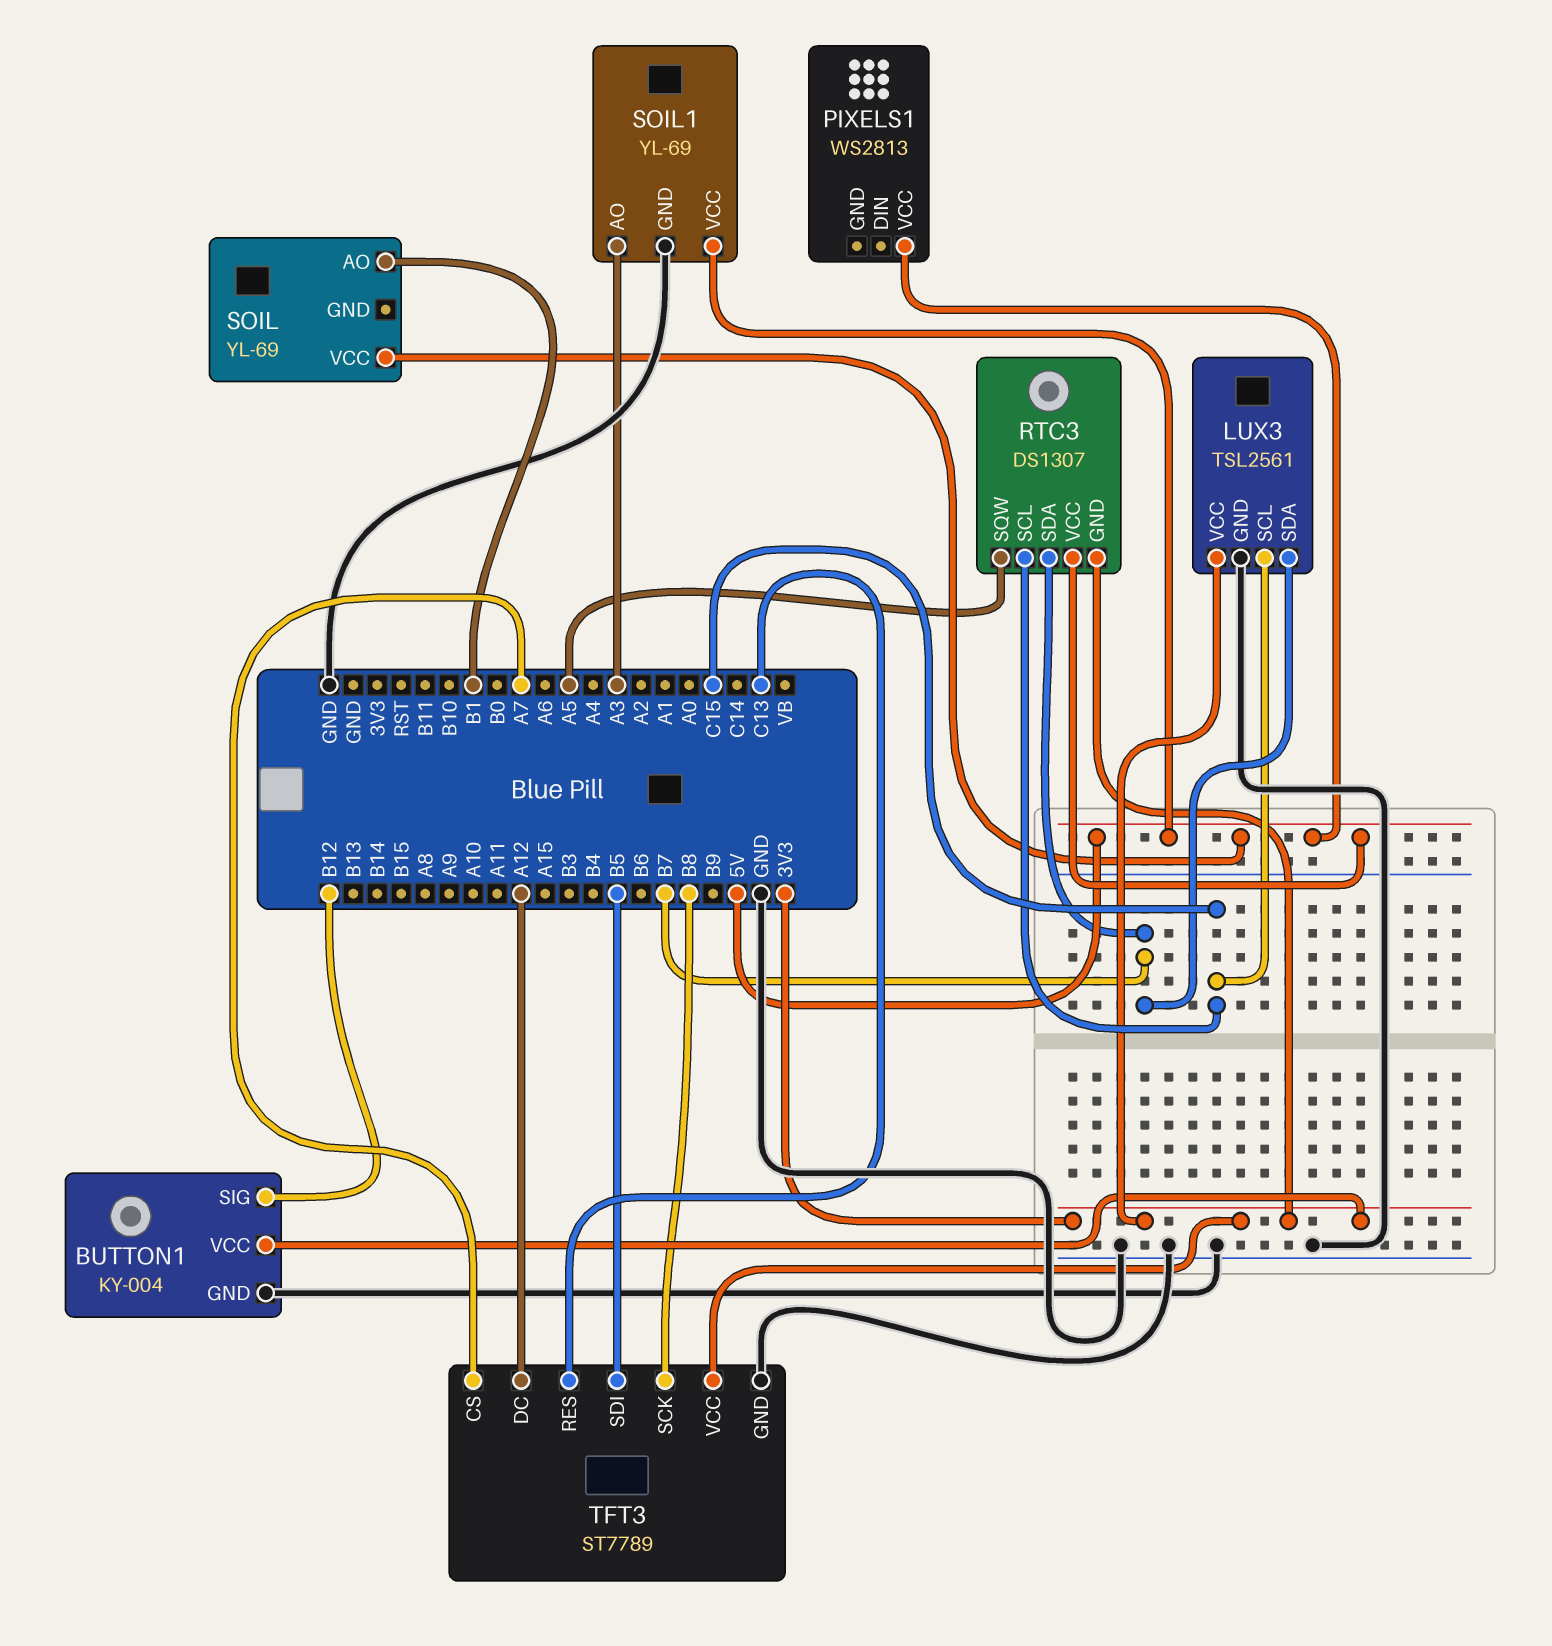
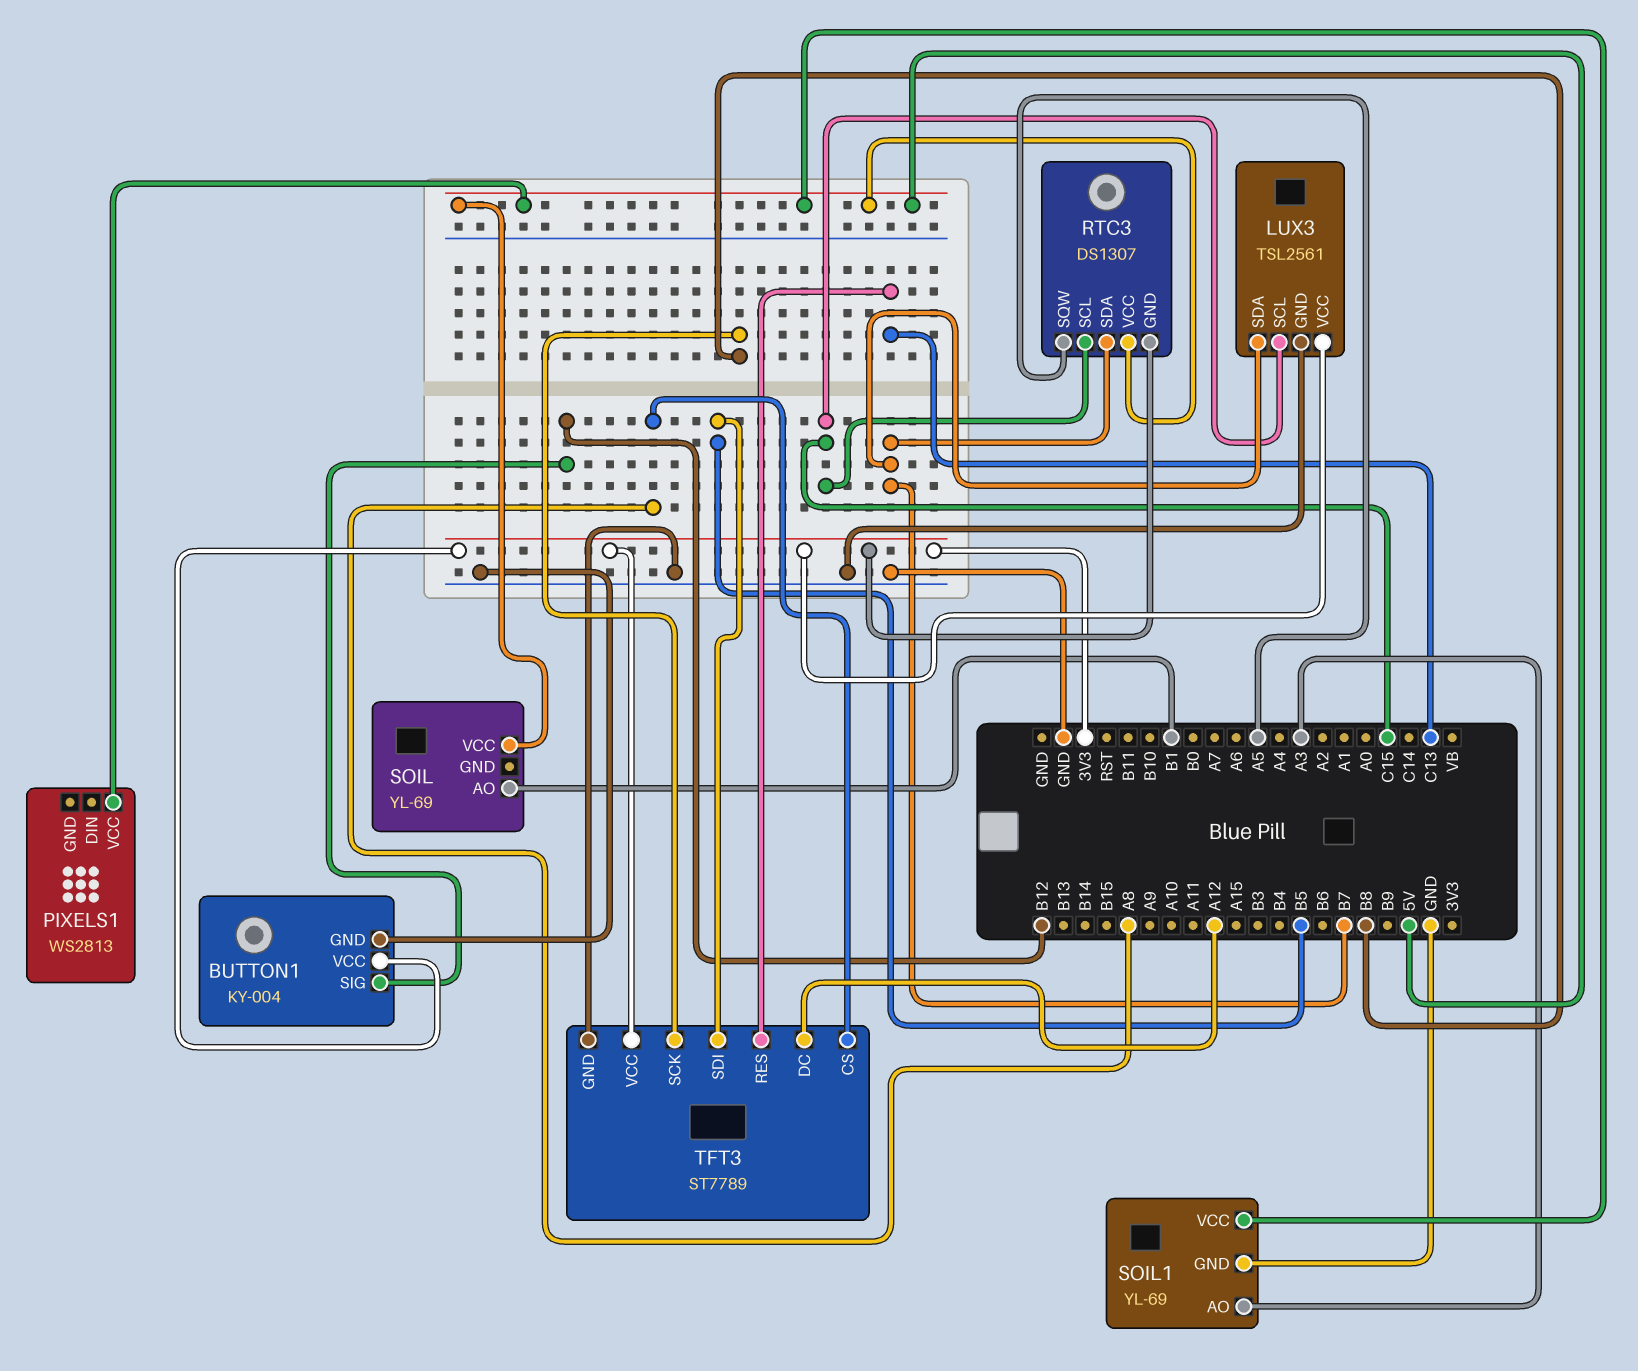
TFT3 pin CS: A7 -> A8

